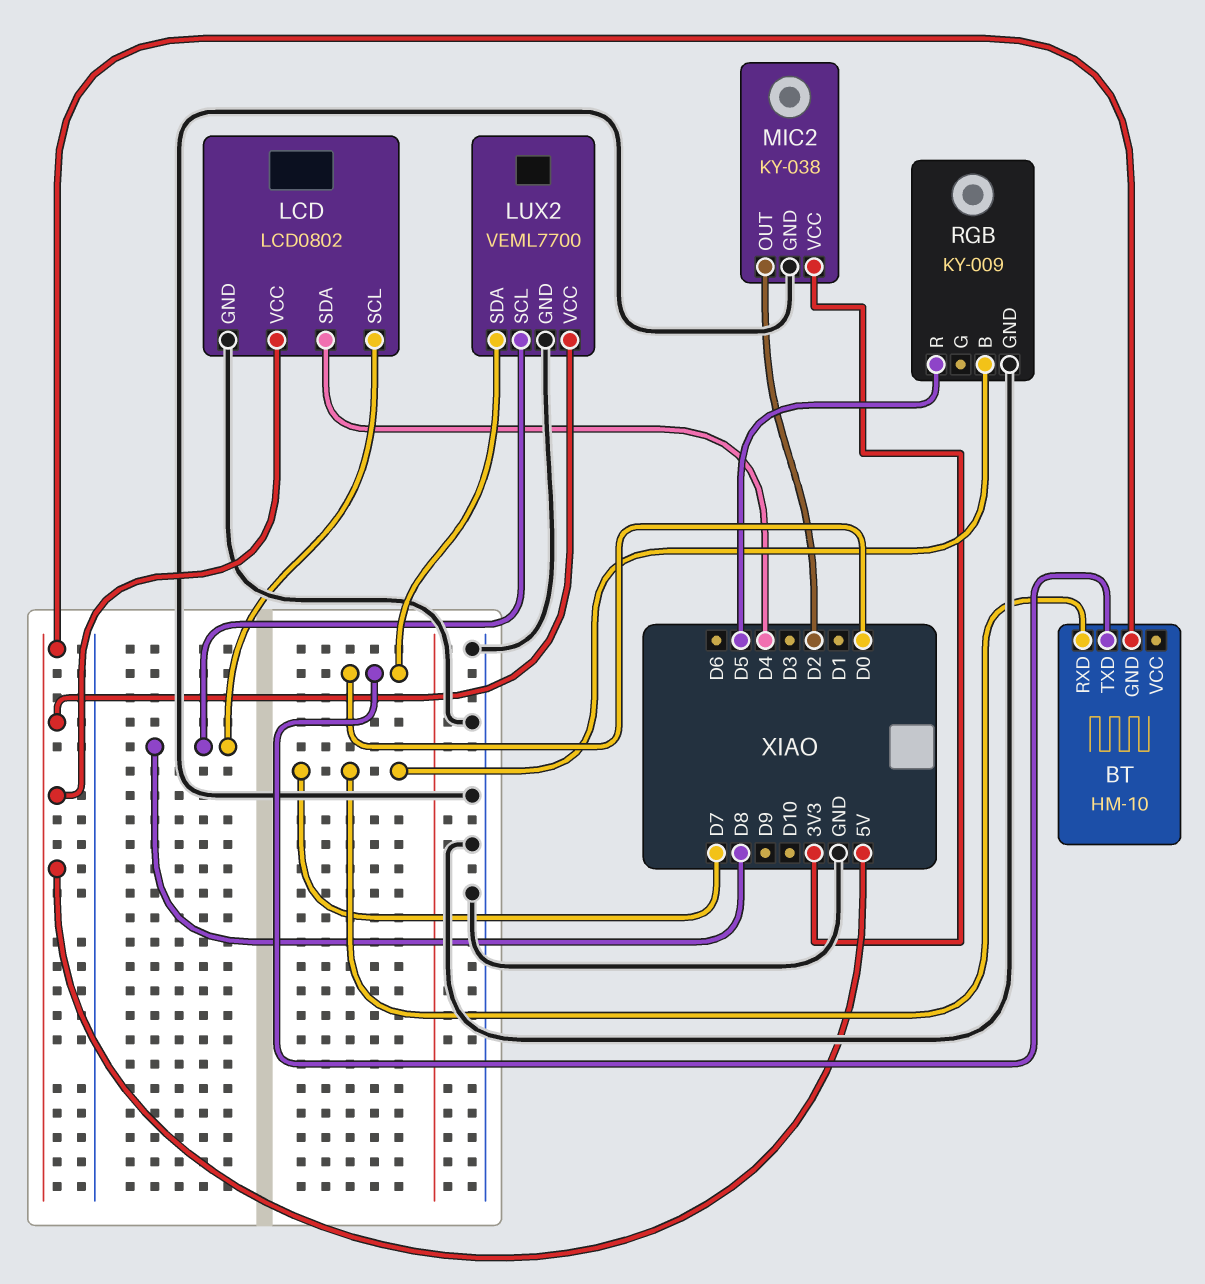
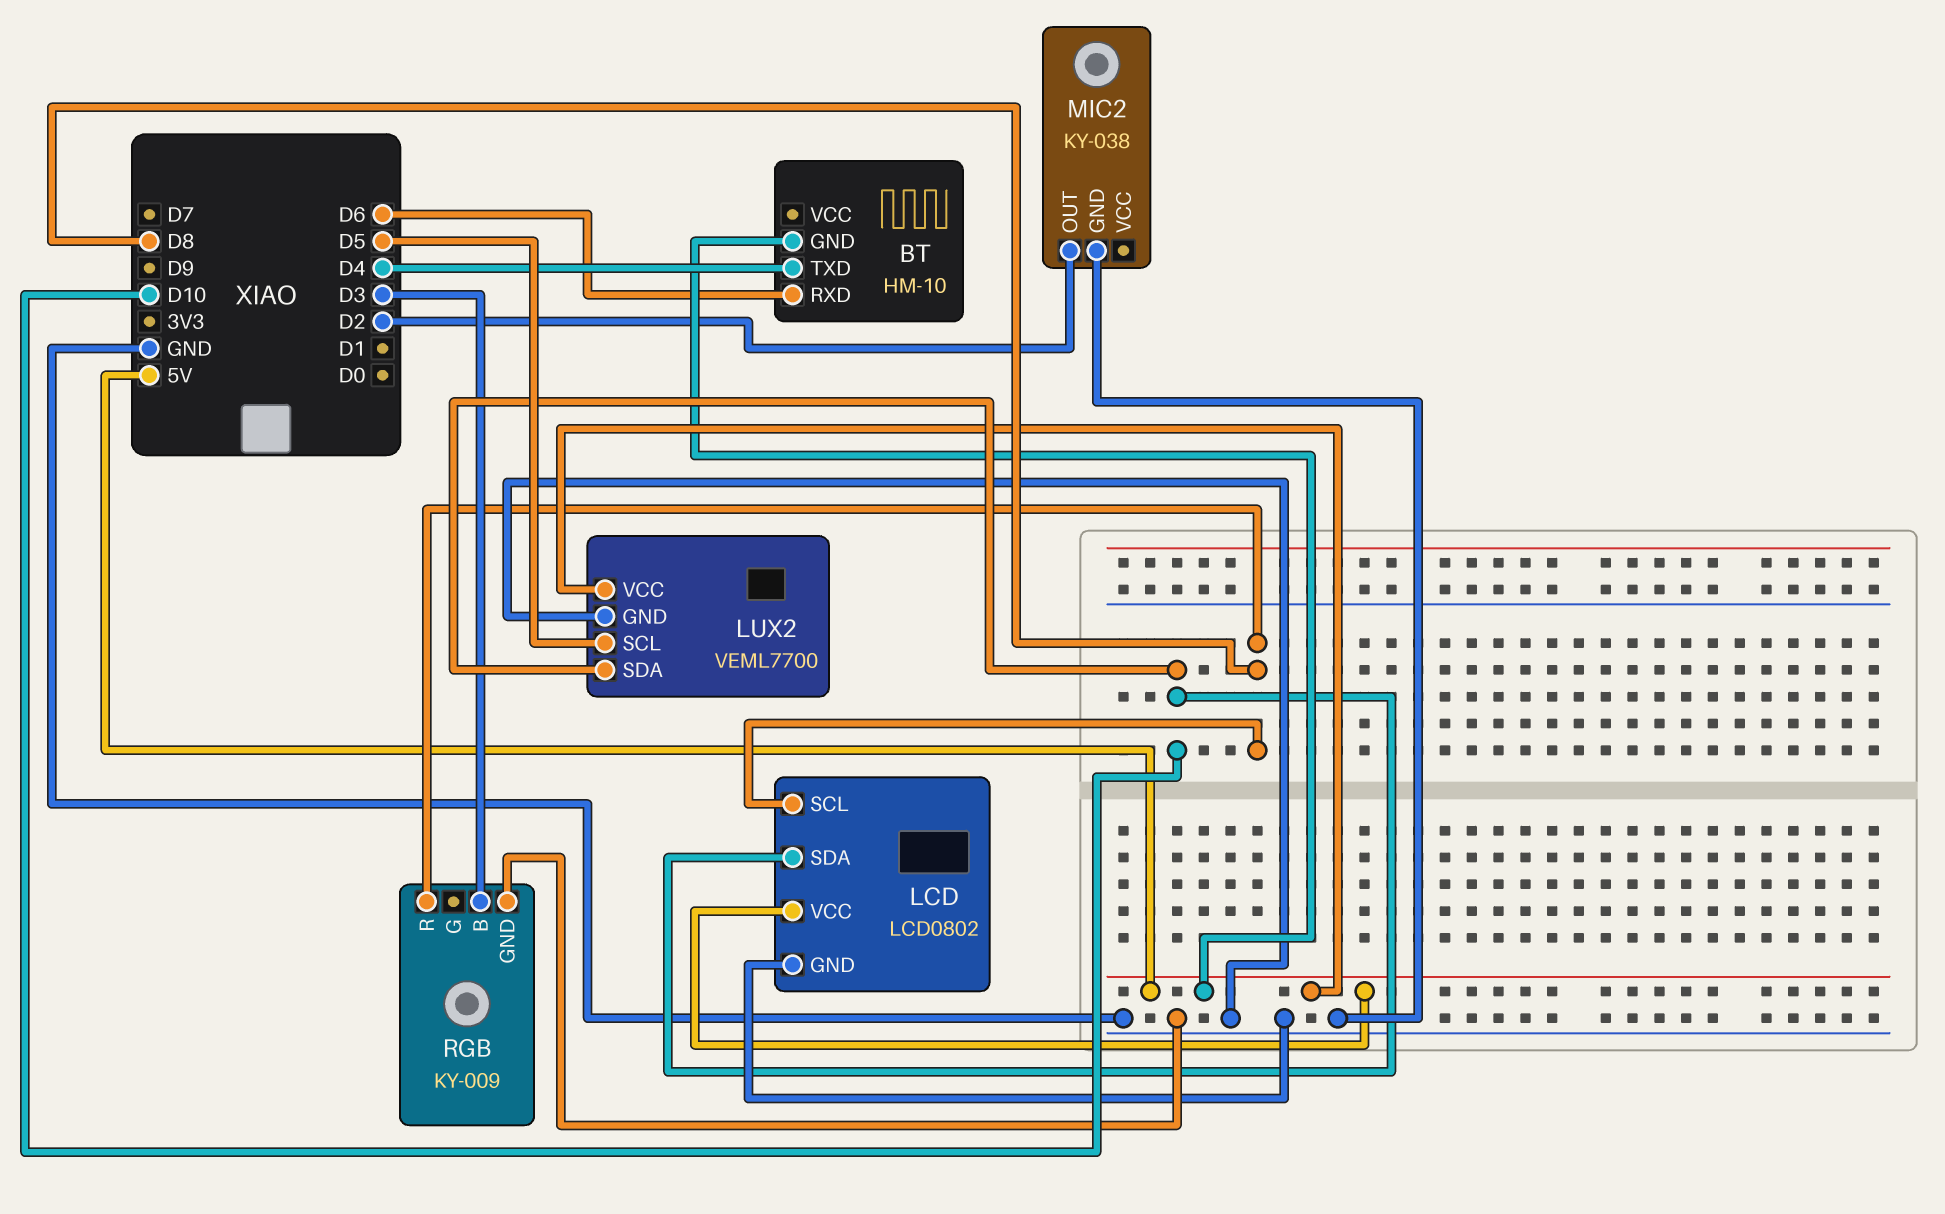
BT pin RXD: D7 -> D6
BT pin TXD: D0 -> D4
LCD pin SDA: D4 -> D10
LUX2 pin SCL: D8 -> D5
LUX2 pin SDA: D0 -> D10
MIC2 pin VCC: 3V3 -> none
RGB pin B: D7 -> D3
RGB pin R: D5 -> D8

